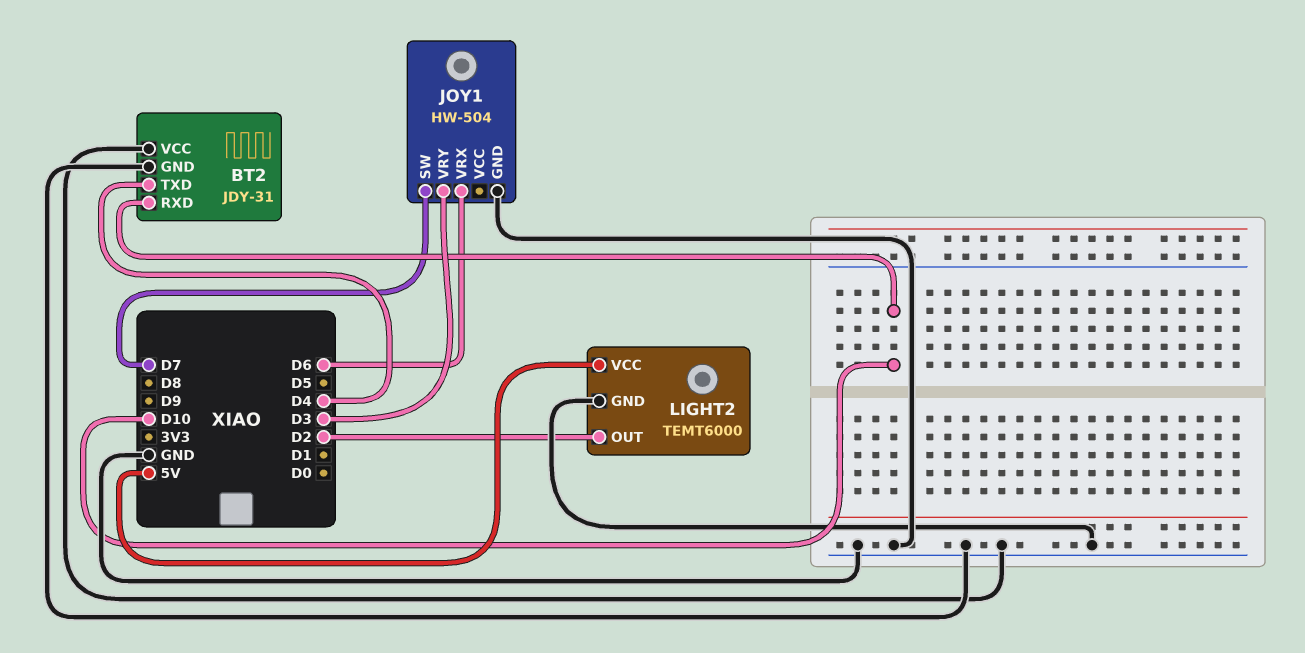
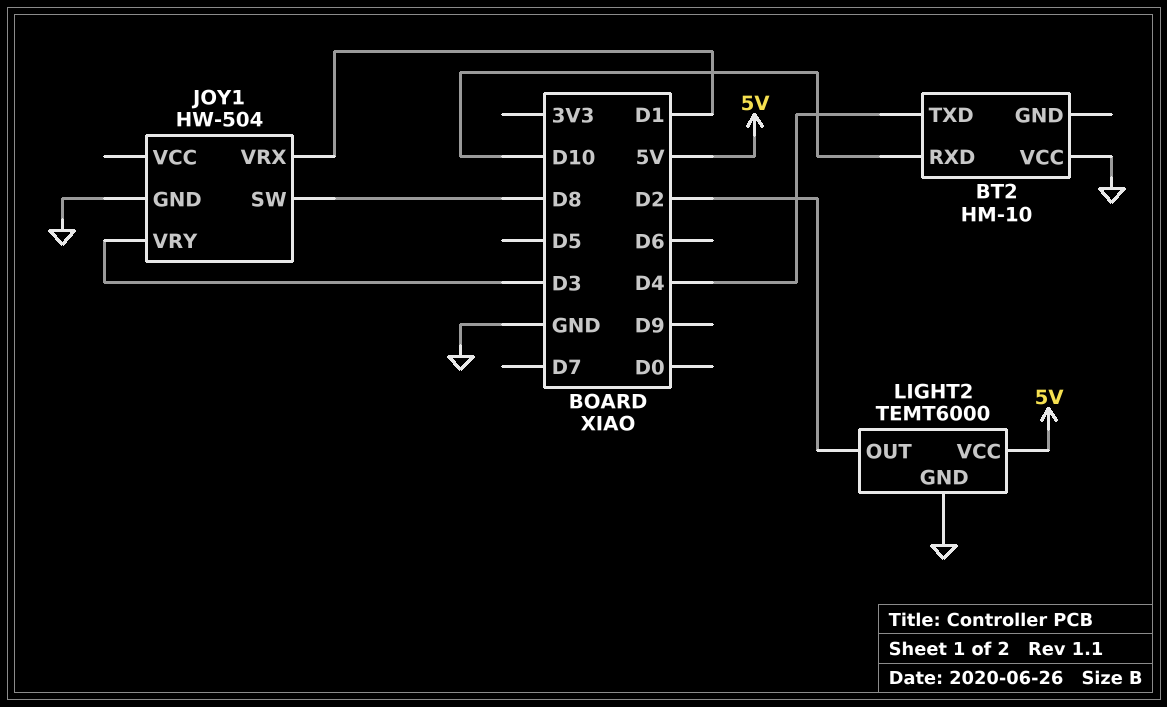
BT2: JDY-31 -> HM-10
BT2 pin GND: GND -> none
JOY1 pin SW: D7 -> D8
JOY1 pin VRX: D6 -> D1

